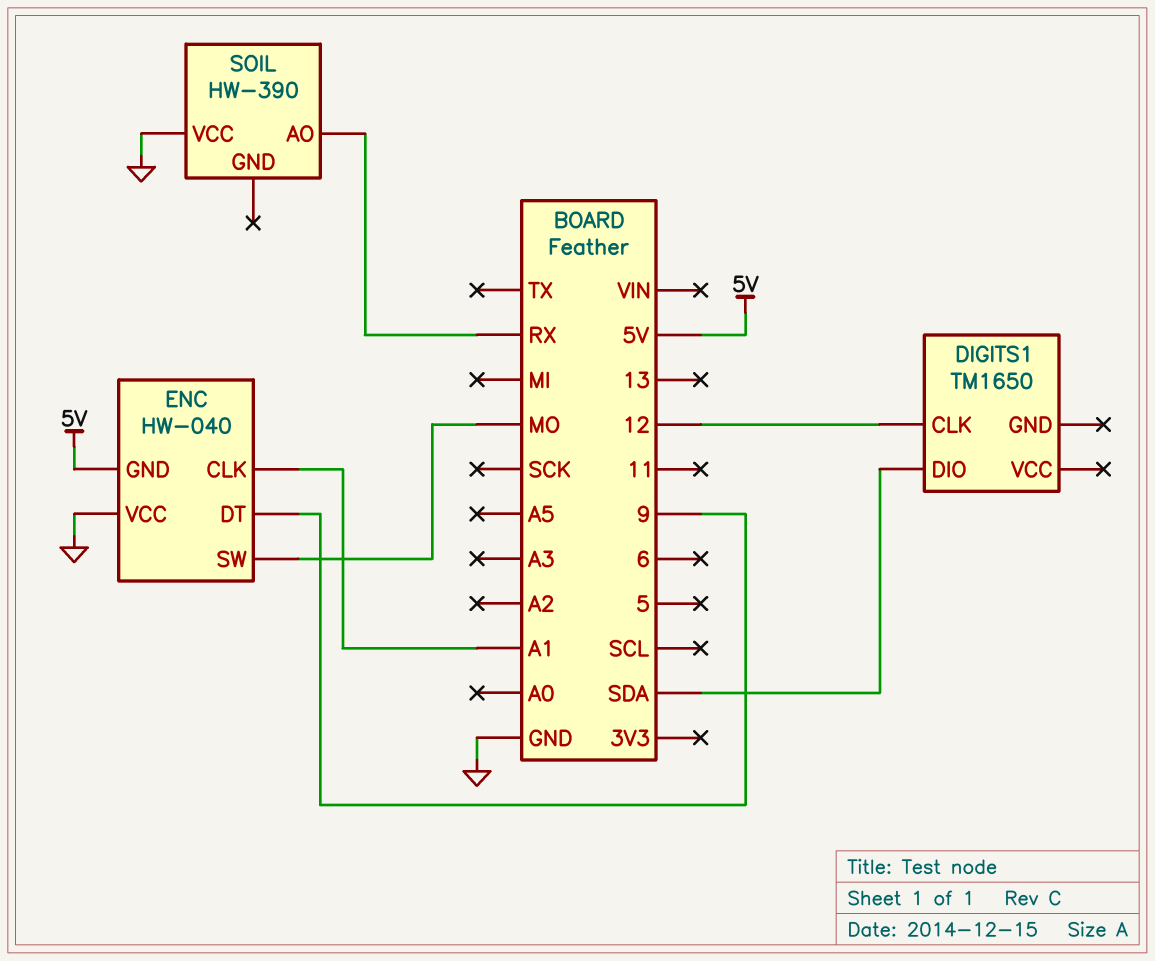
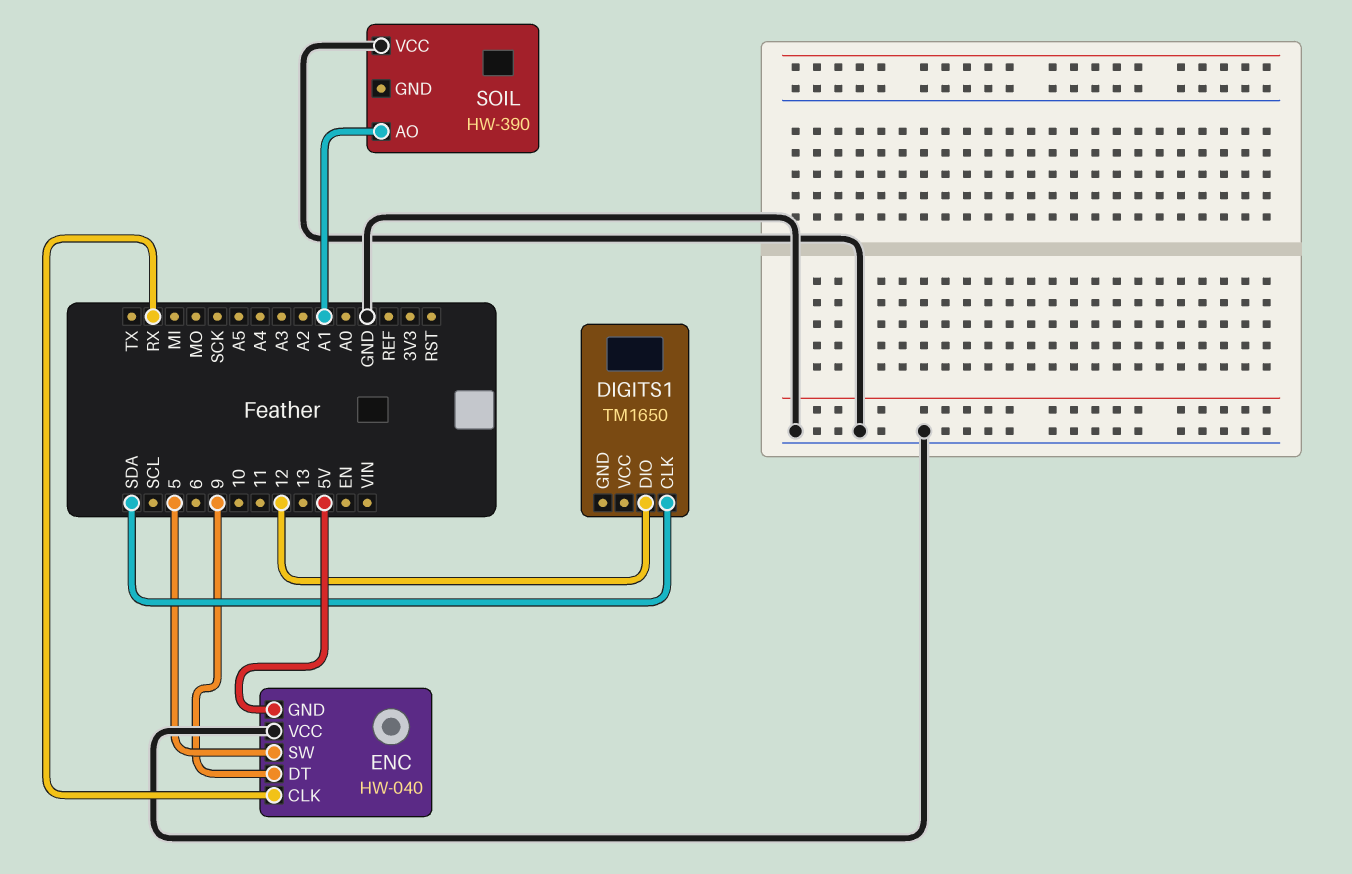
DIGITS1 pin CLK: 12 -> SDA
DIGITS1 pin DIO: SDA -> 12
ENC pin CLK: A1 -> RX
ENC pin SW: MO -> 5
SOIL pin AO: RX -> A1

